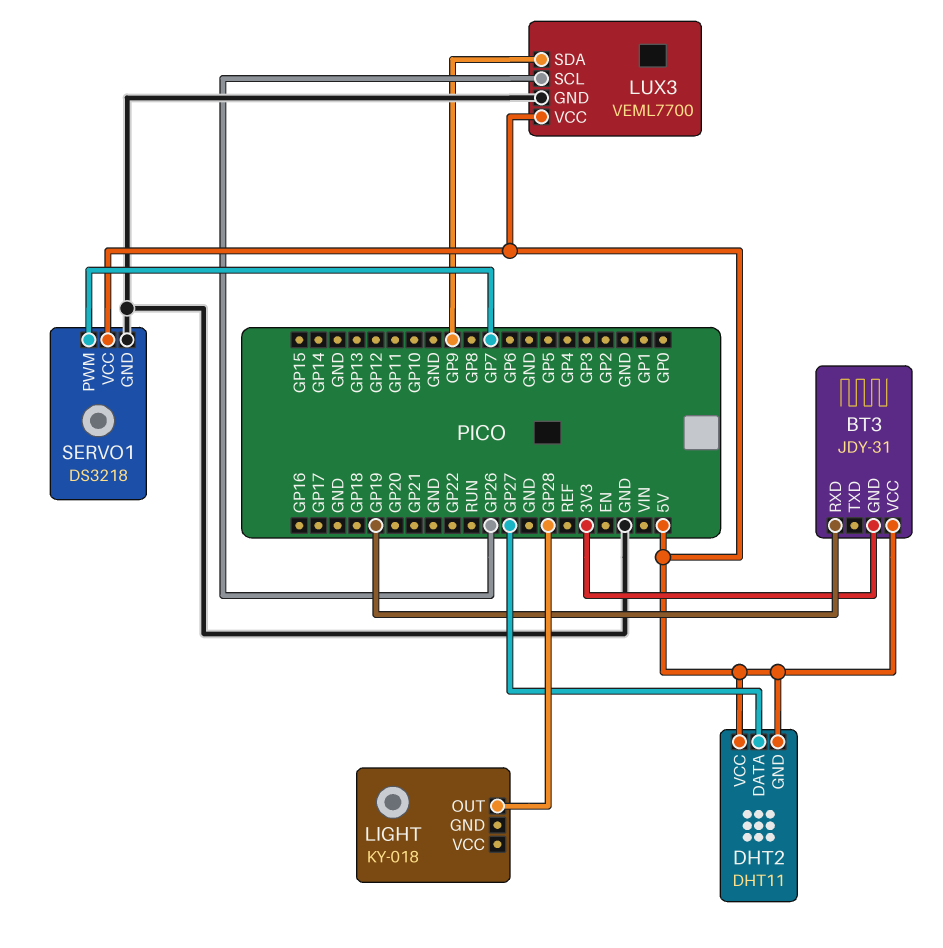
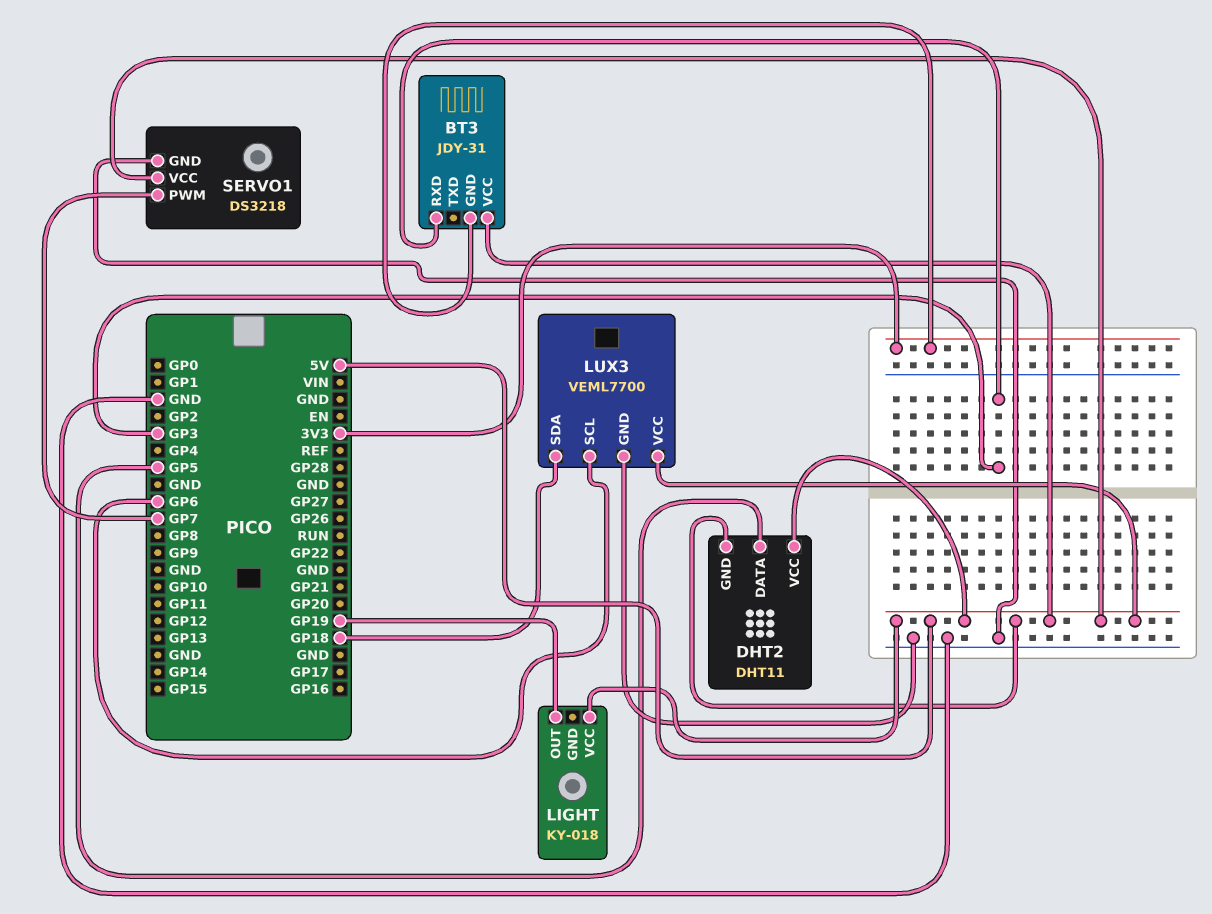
BT3 pin RXD: GP19 -> GP3
DHT2 pin DATA: GP27 -> GP5
LIGHT pin OUT: GP28 -> GP19
LIGHT pin VCC: none -> 5V
LUX3 pin SCL: GP26 -> GP6
LUX3 pin SDA: GP9 -> GP18

